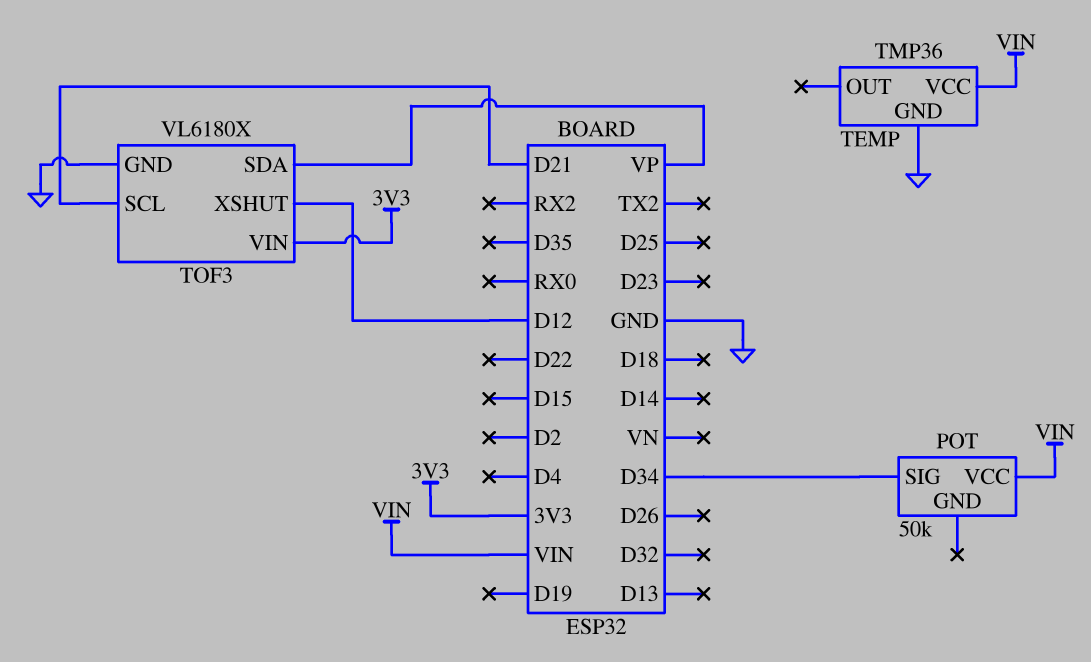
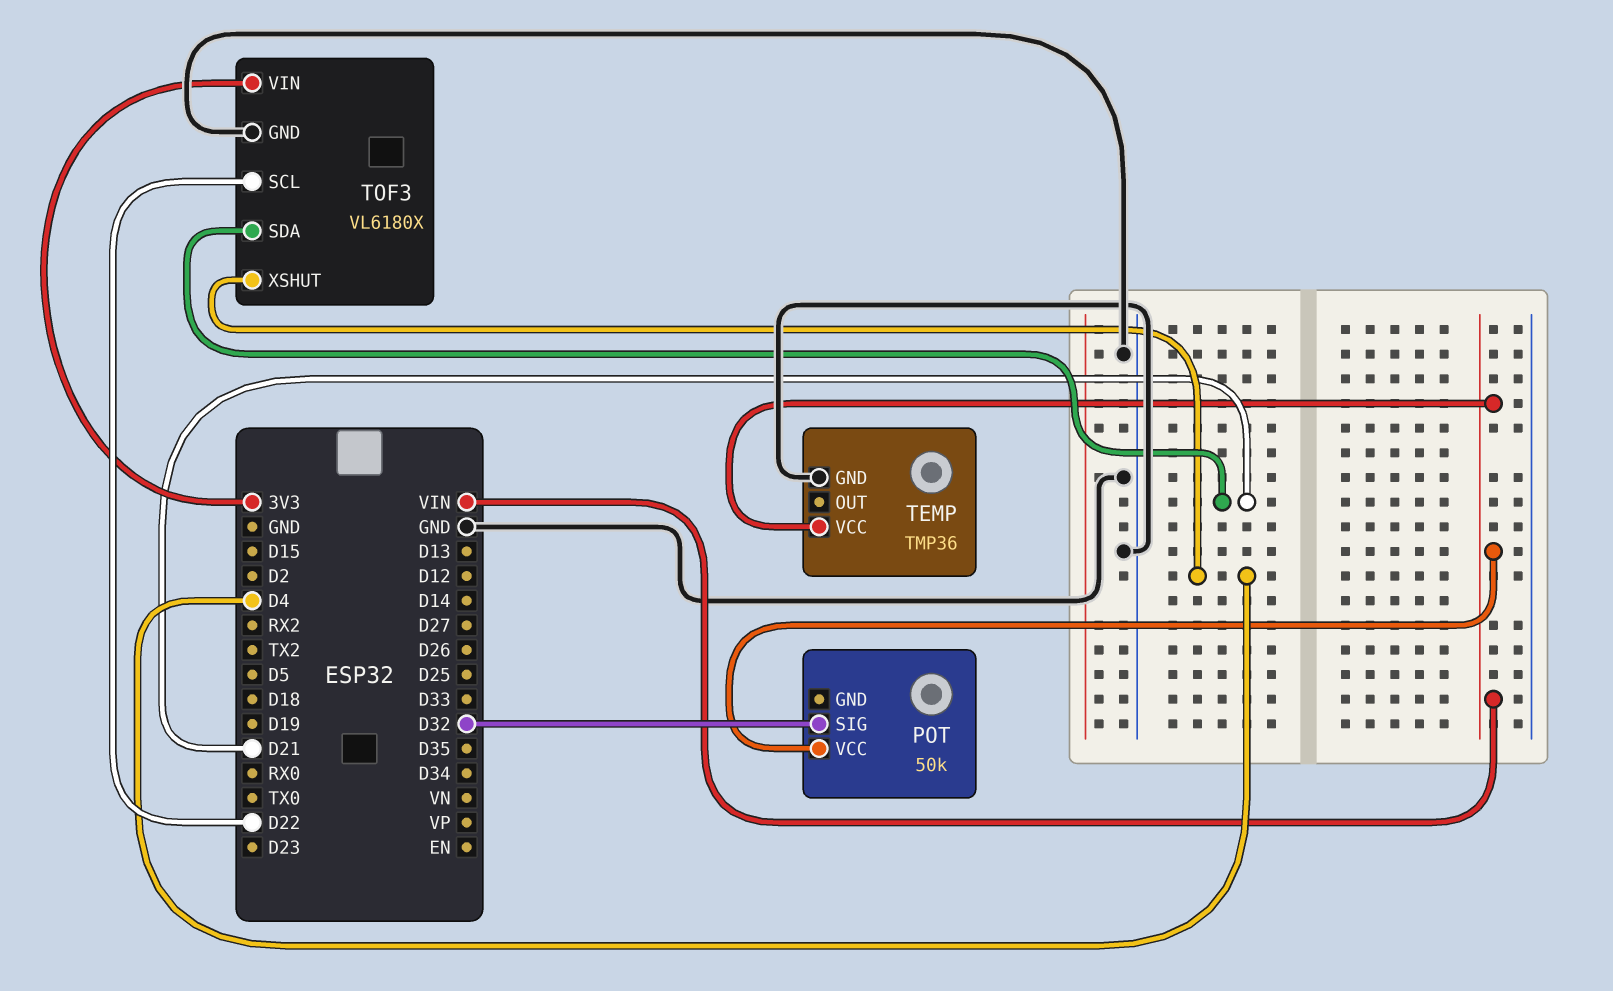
POT pin SIG: D34 -> D32
TOF3 pin SCL: D21 -> D22
TOF3 pin SDA: VP -> D21
TOF3 pin XSHUT: D12 -> D4

